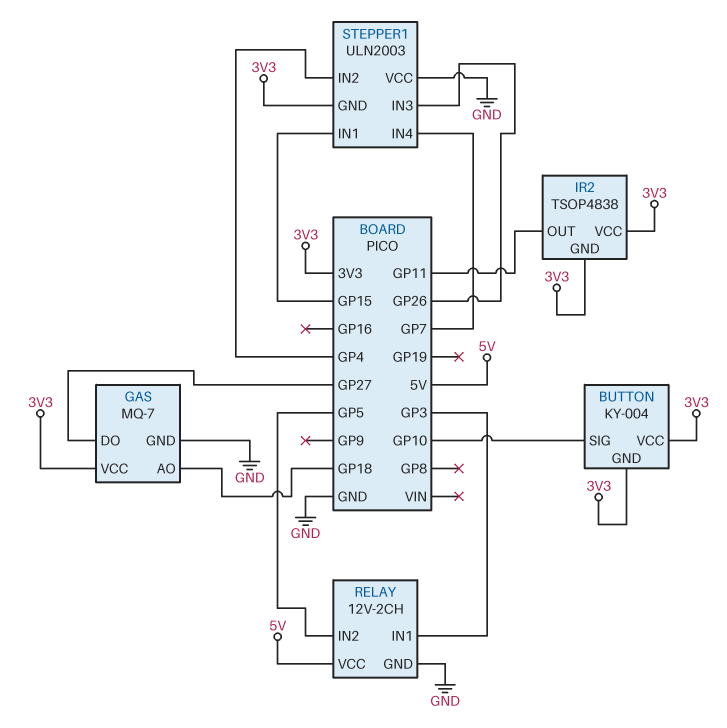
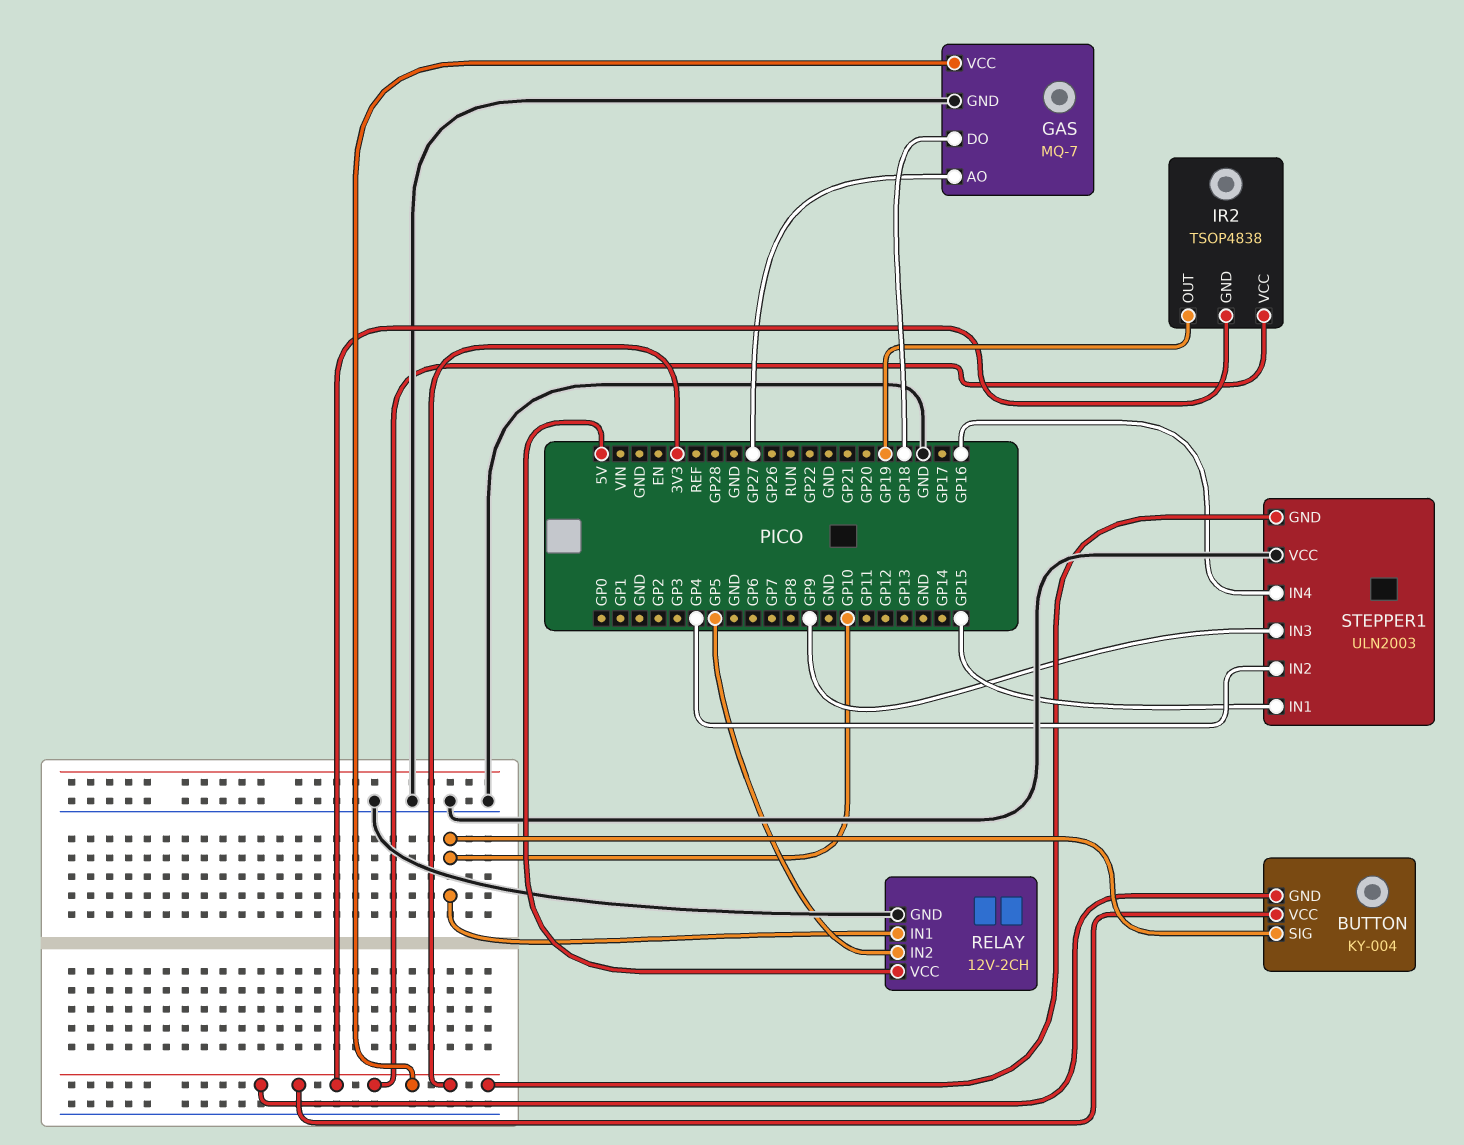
GAS pin AO: GP18 -> GP27
GAS pin DO: GP27 -> GP18
IR2 pin OUT: GP11 -> GP19
RELAY pin IN1: GP3 -> GP10
STEPPER1 pin IN3: GP26 -> GP9
STEPPER1 pin IN4: GP7 -> GP16

